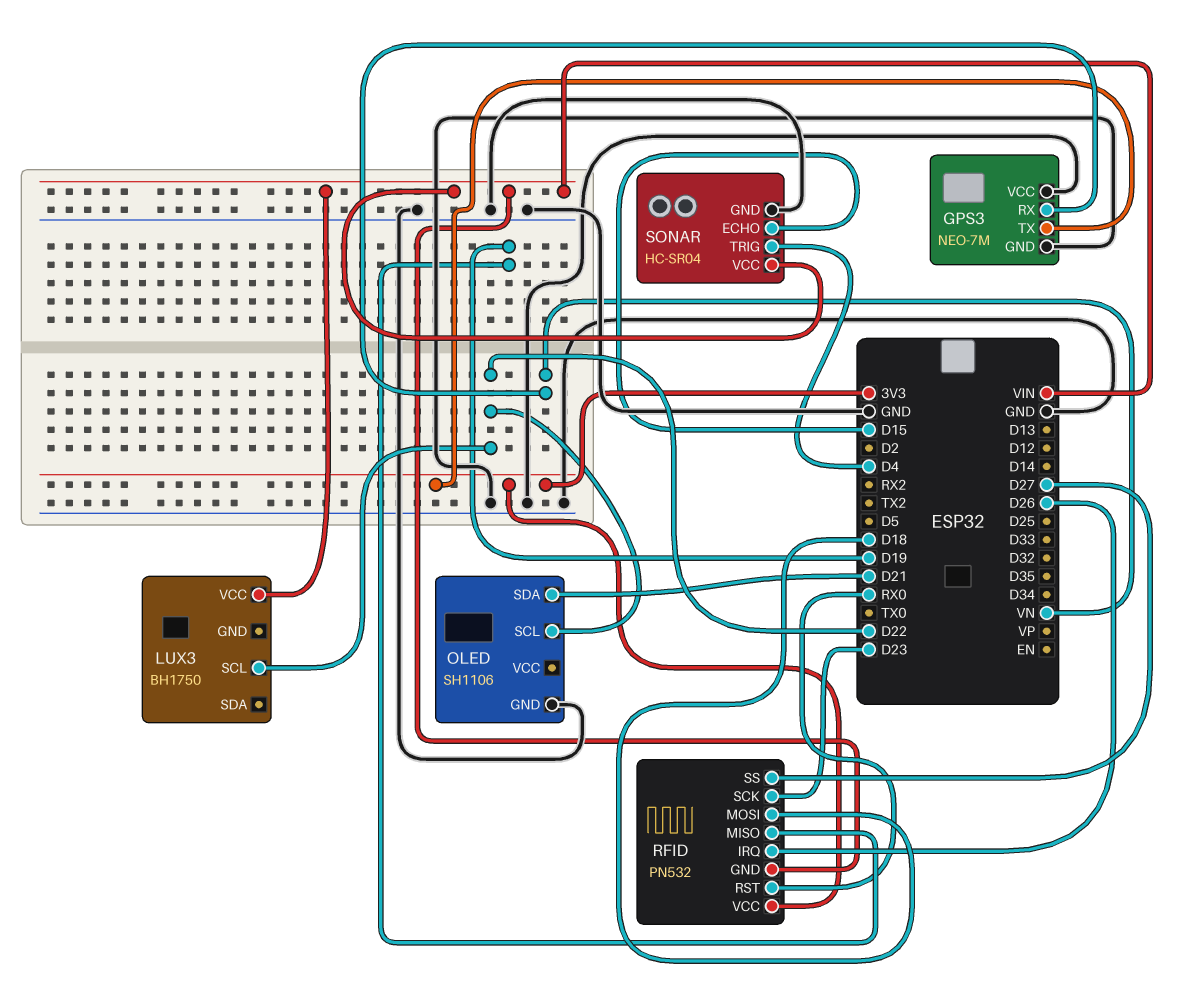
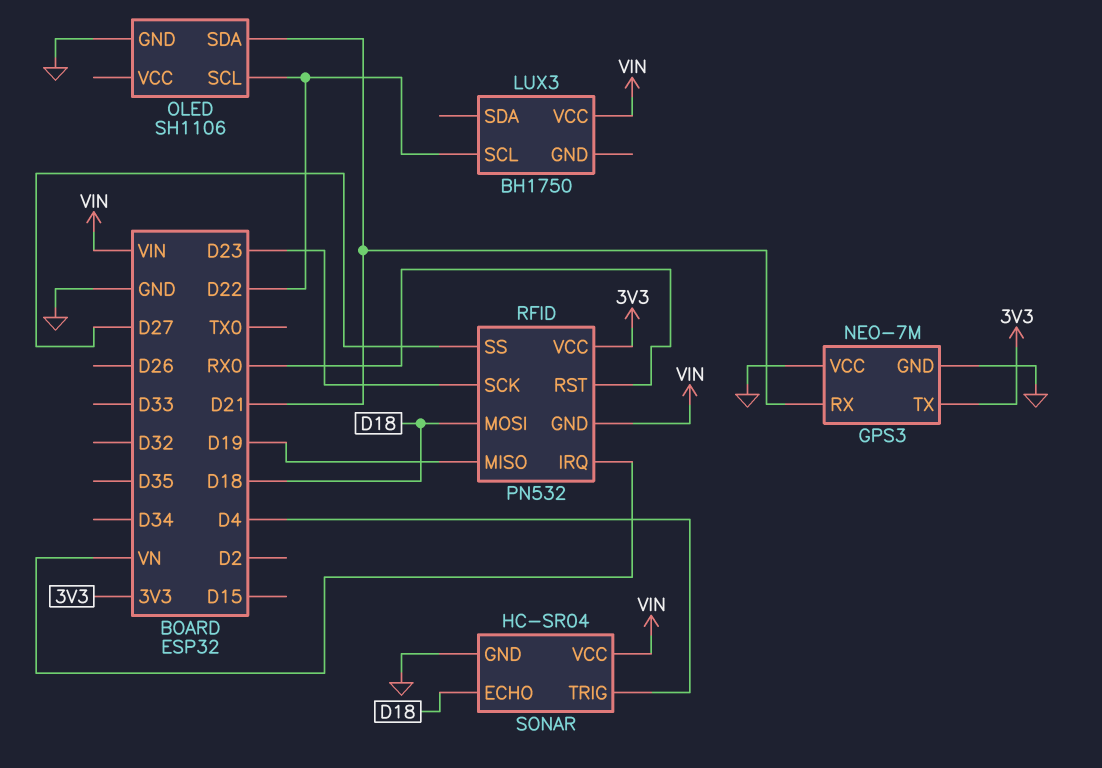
GPS3 pin RX: VN -> D21
RFID pin IRQ: D26 -> VN
SONAR pin ECHO: D15 -> D18

